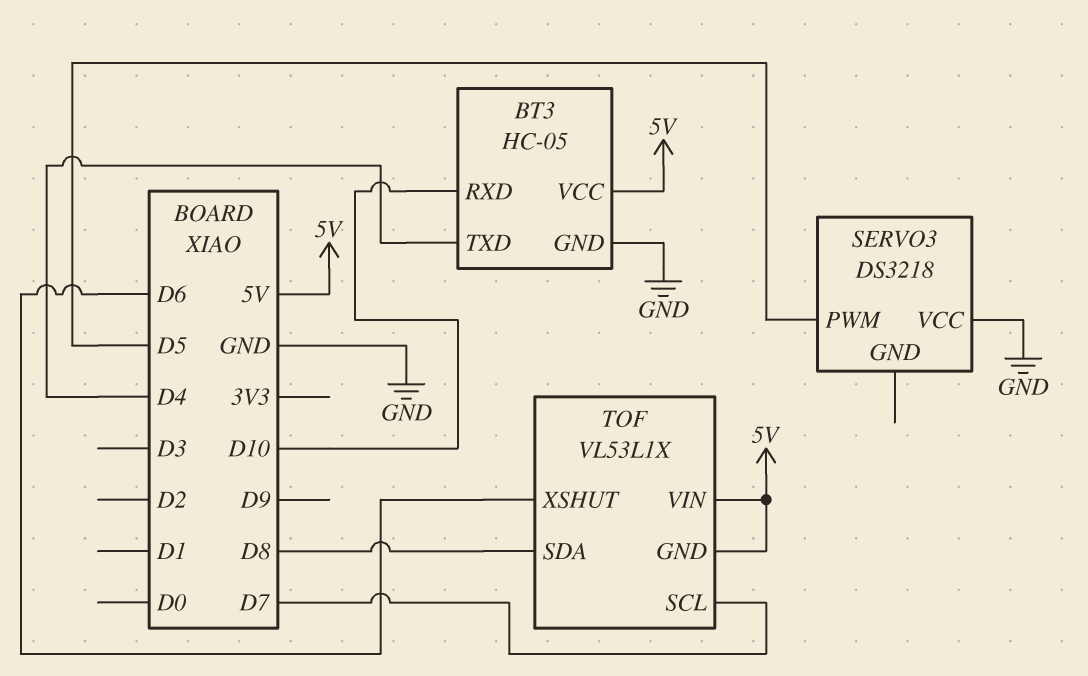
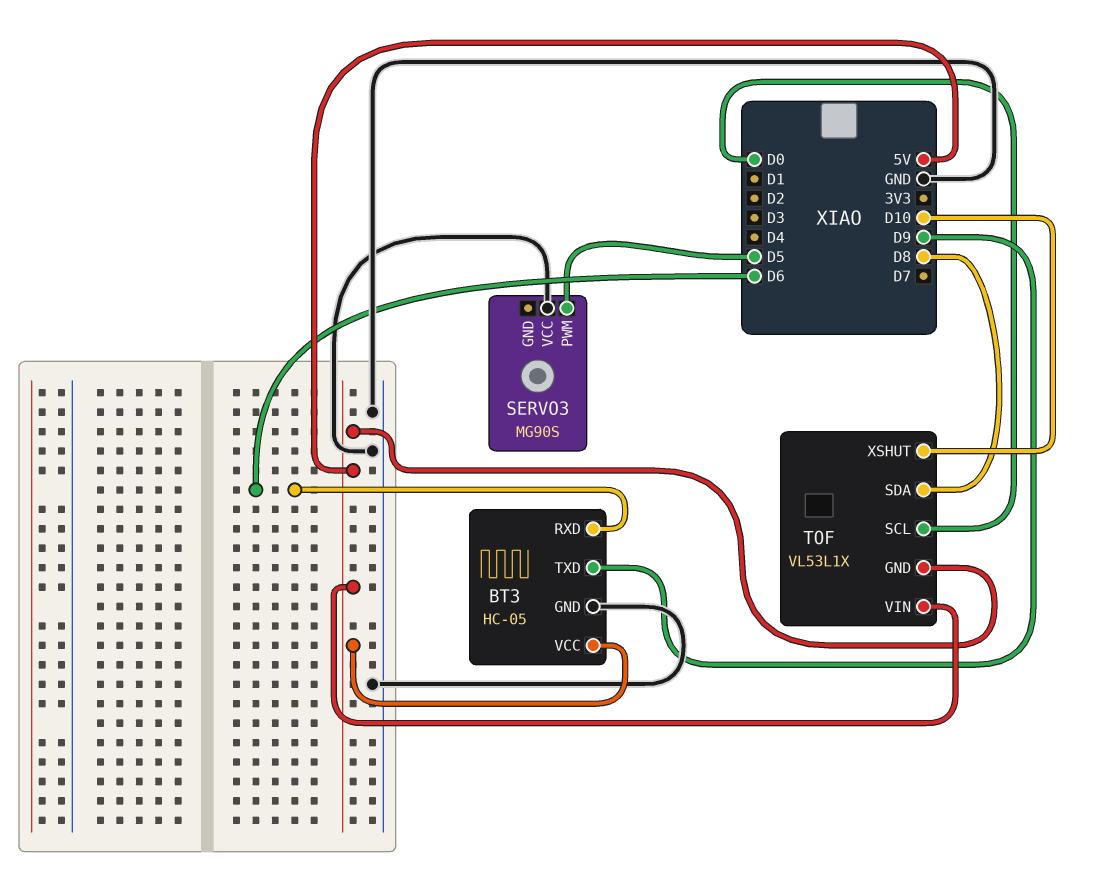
BT3 pin RXD: D10 -> D6
BT3 pin TXD: D4 -> D9
SERVO3: DS3218 -> MG90S
TOF pin SCL: D7 -> D0
TOF pin XSHUT: D6 -> D10

